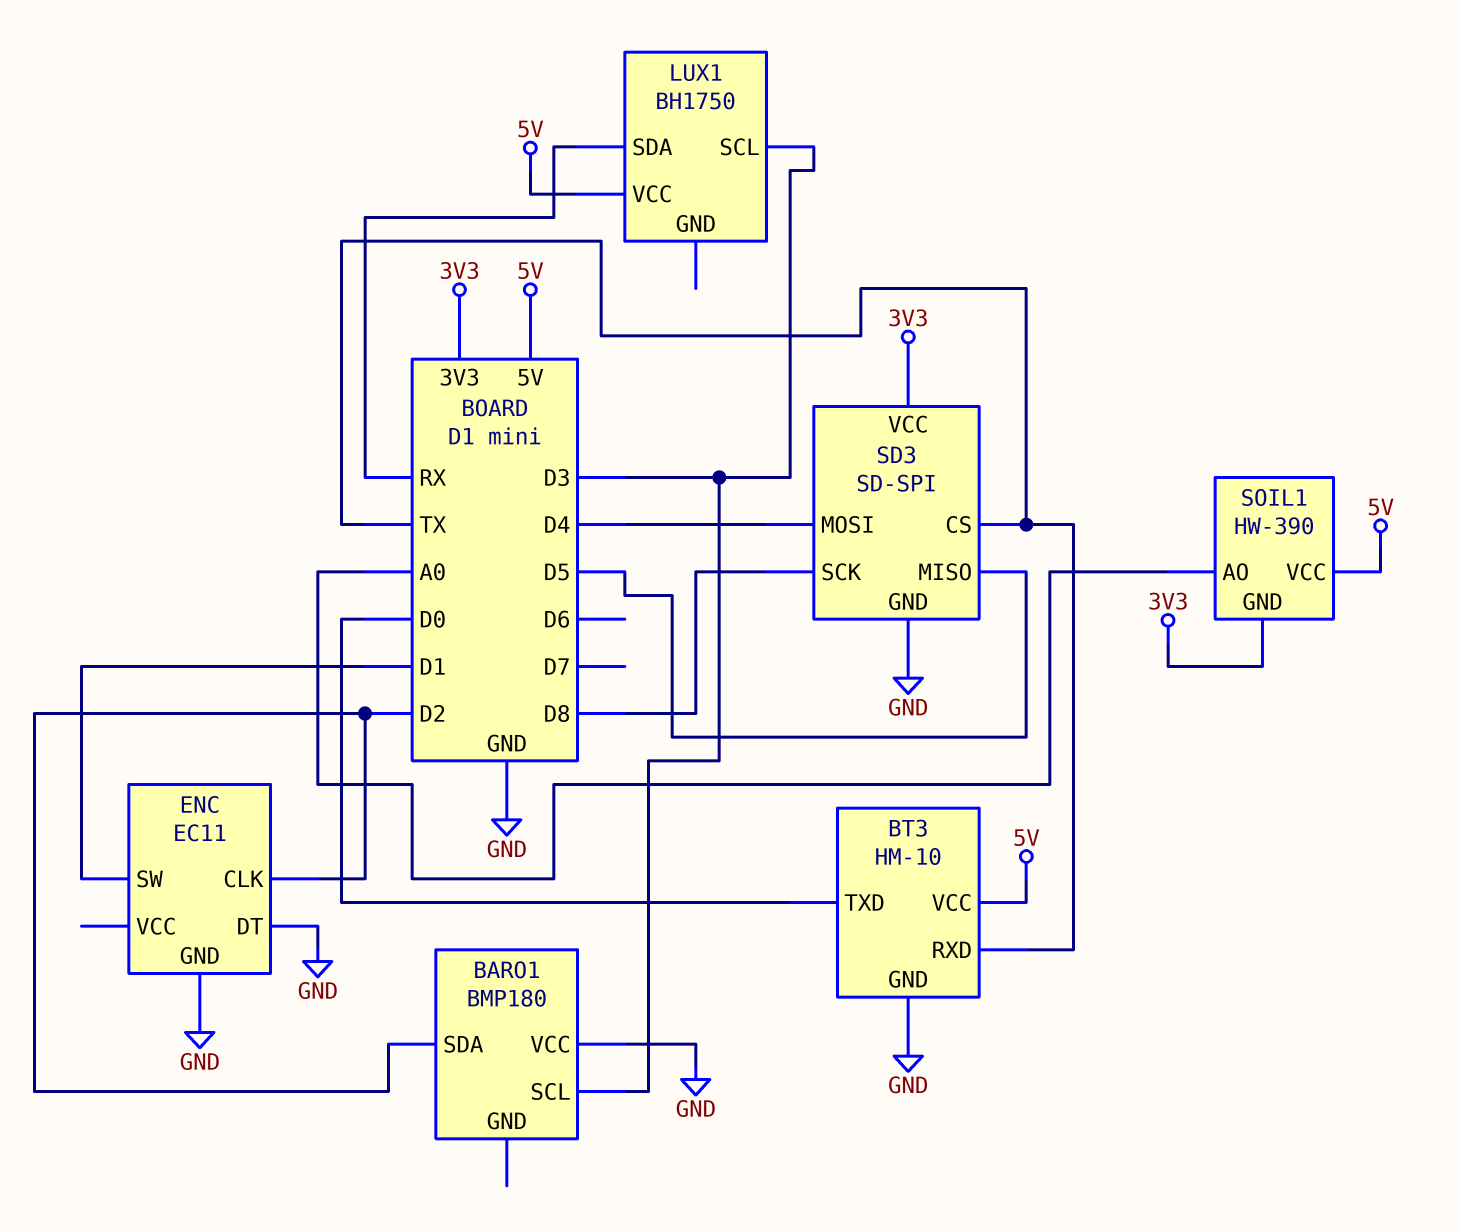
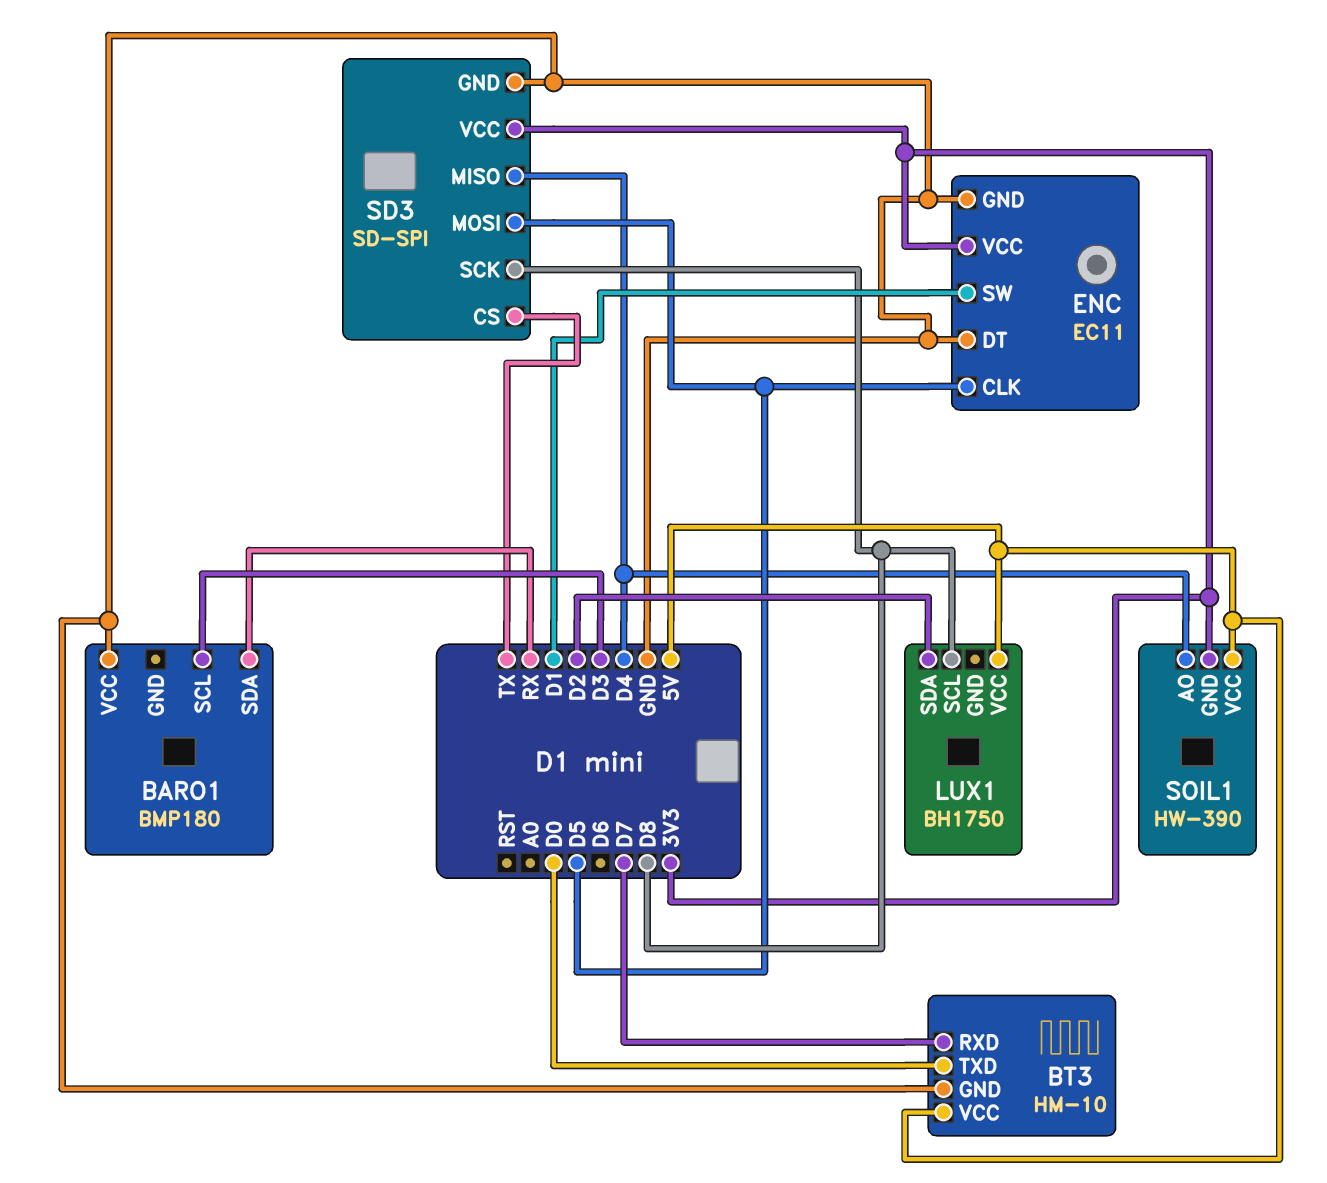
BARO1 pin SDA: D2 -> RX
BT3 pin RXD: TX -> D7
ENC pin CLK: D2 -> D5
ENC pin VCC: none -> 3V3
LUX1 pin SCL: D3 -> D8
LUX1 pin SDA: RX -> D2
SD3 pin MISO: D5 -> D4
SD3 pin MOSI: D4 -> D5
SOIL1 pin AO: A0 -> D4

